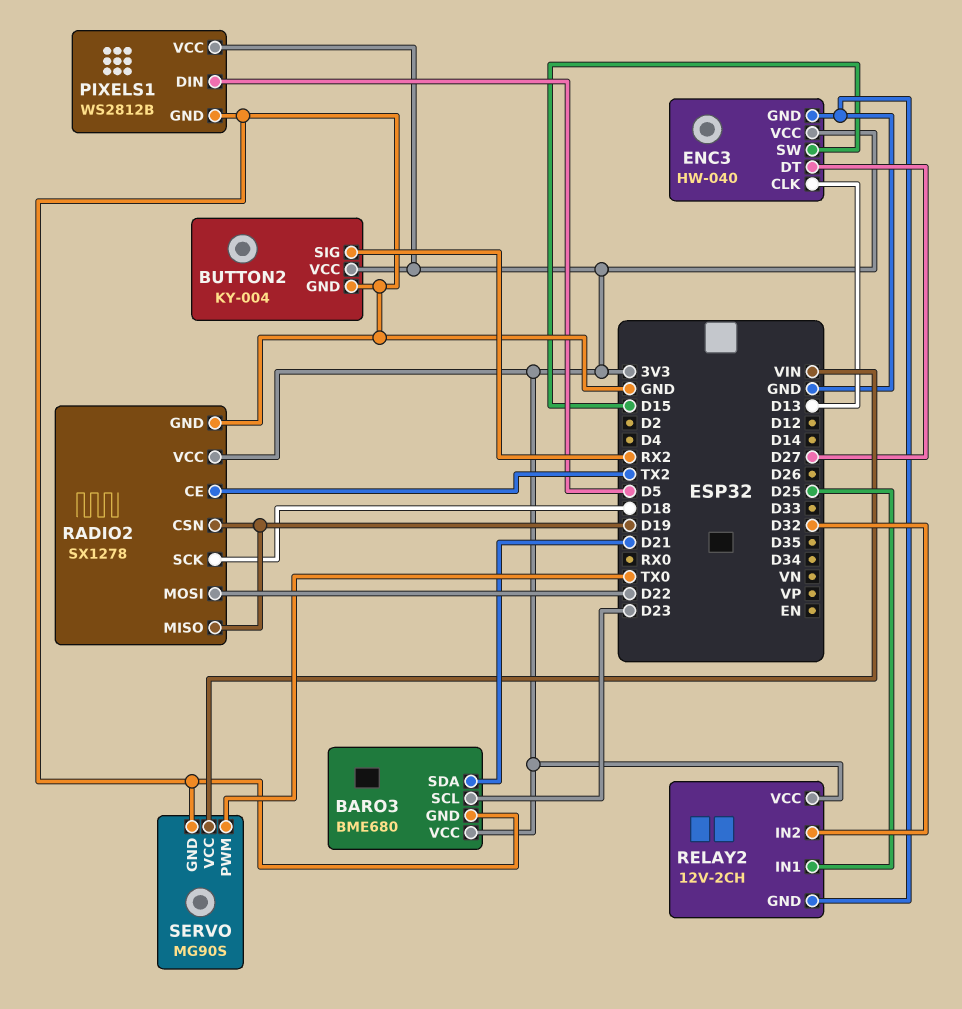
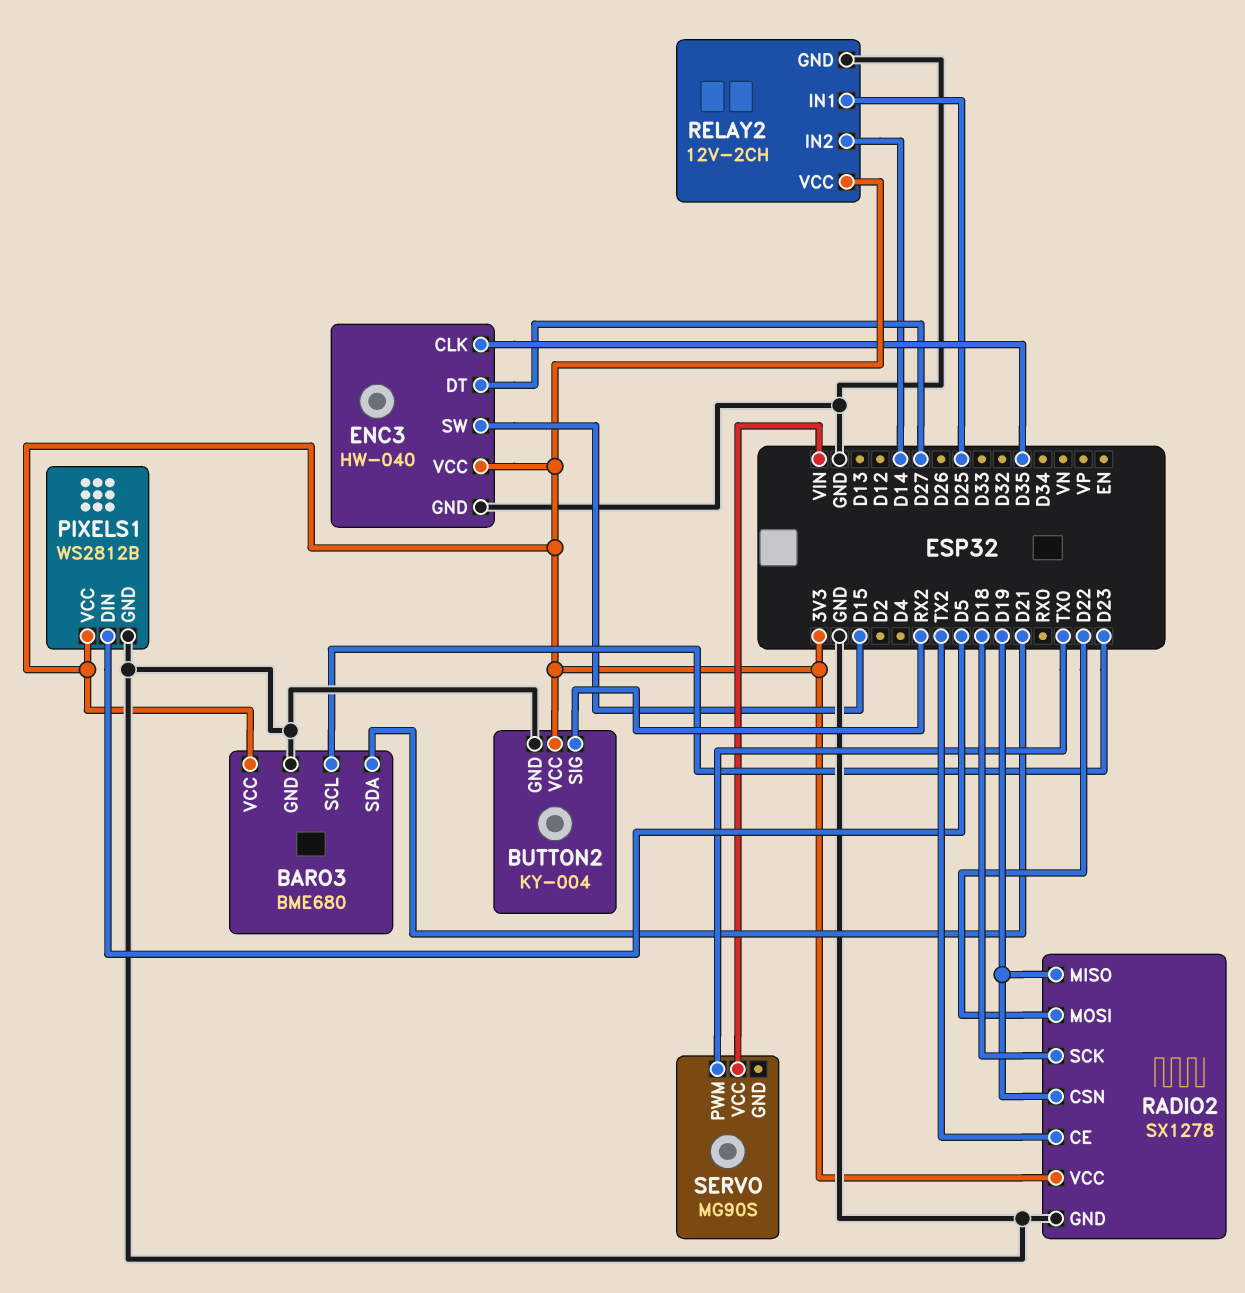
ENC3 pin CLK: D13 -> D35
RELAY2 pin IN2: D32 -> D14
SERVO pin GND: GND -> none

